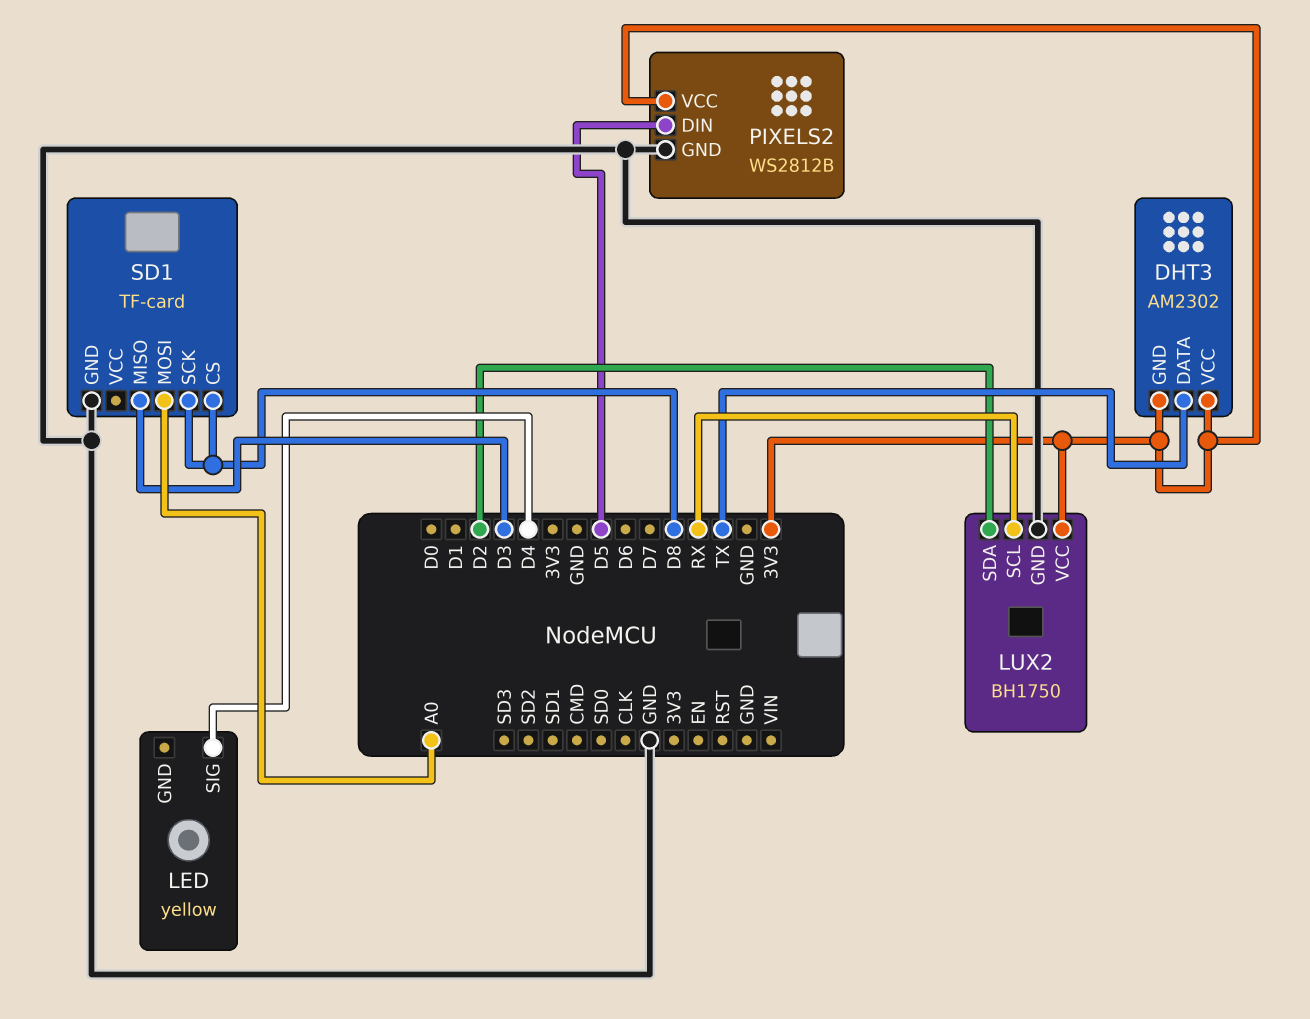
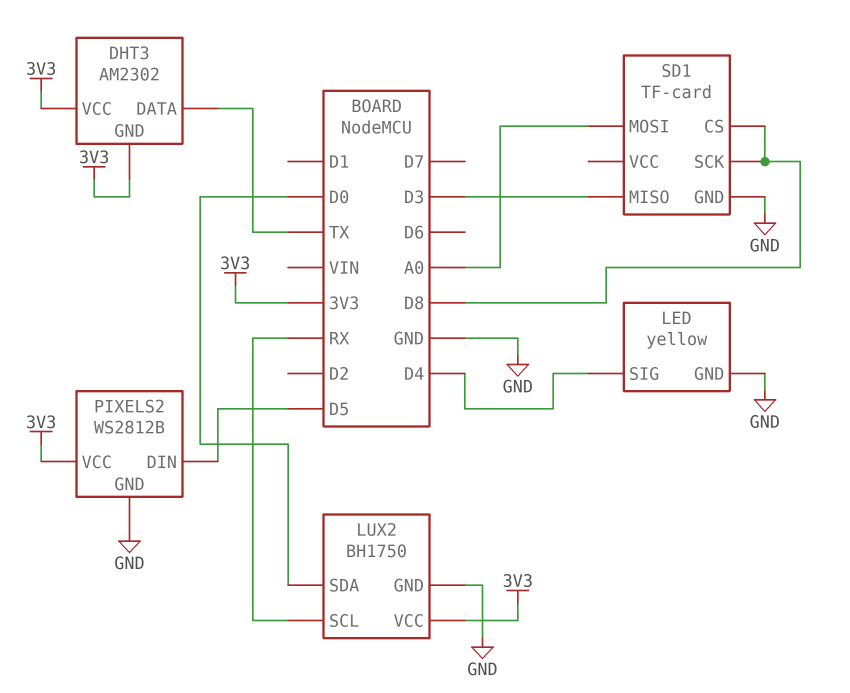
LED pin GND: none -> GND
LUX2 pin SDA: D2 -> D0

